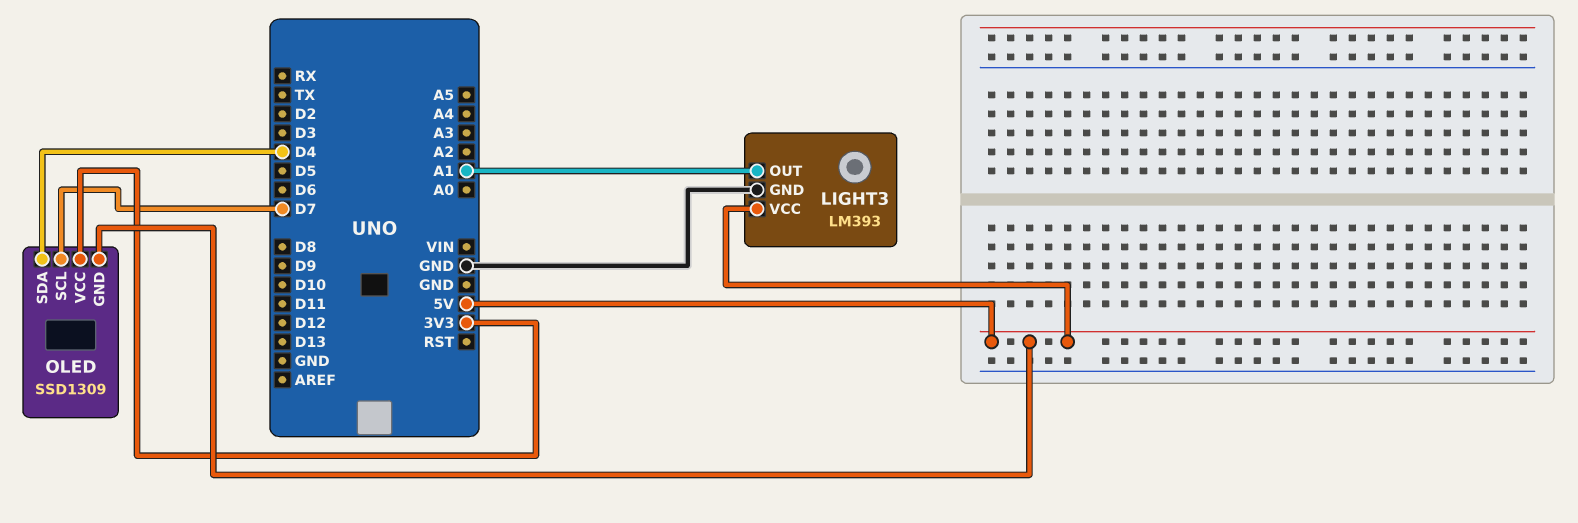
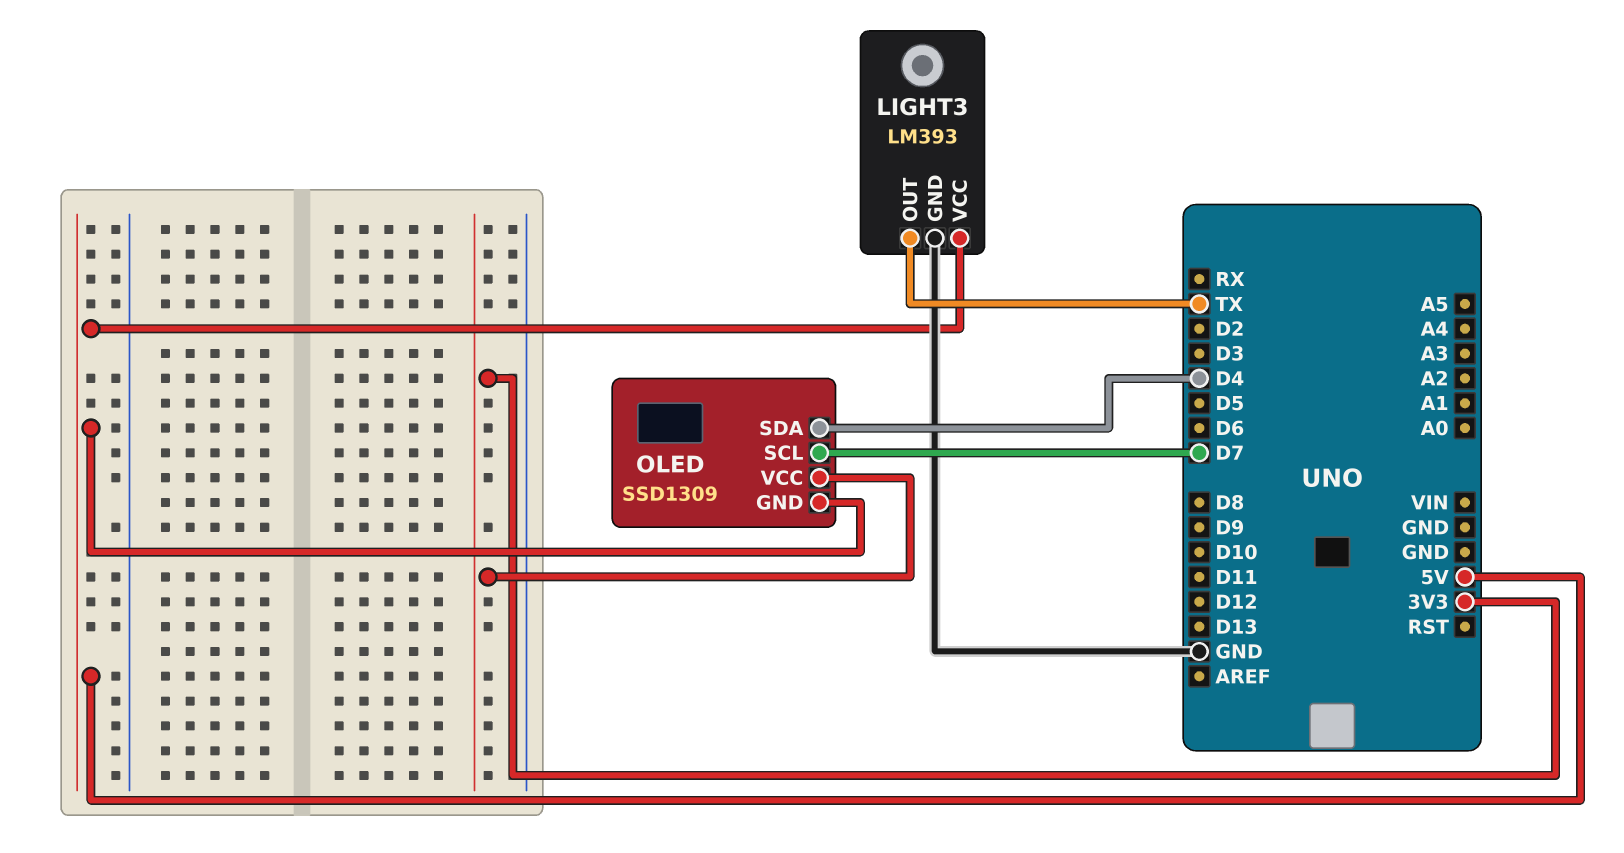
LIGHT3 pin OUT: A1 -> TX

